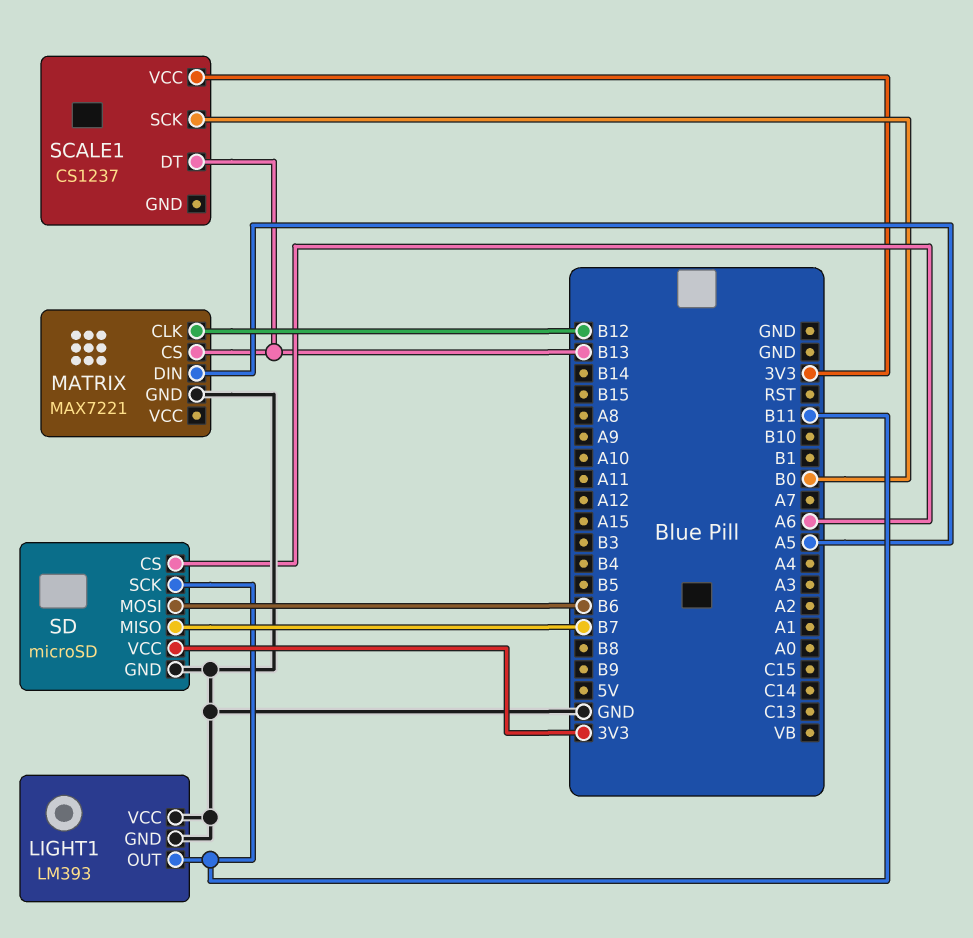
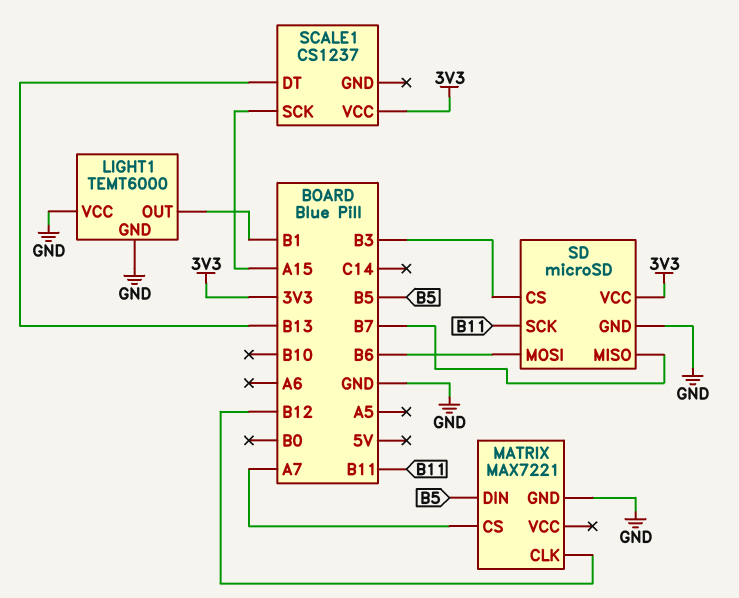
LIGHT1: LM393 -> TEMT6000
LIGHT1 pin OUT: B11 -> B1
MATRIX pin CS: B13 -> A7
MATRIX pin DIN: A5 -> B5
SCALE1 pin SCK: B0 -> A15
SD pin CS: A6 -> B3

